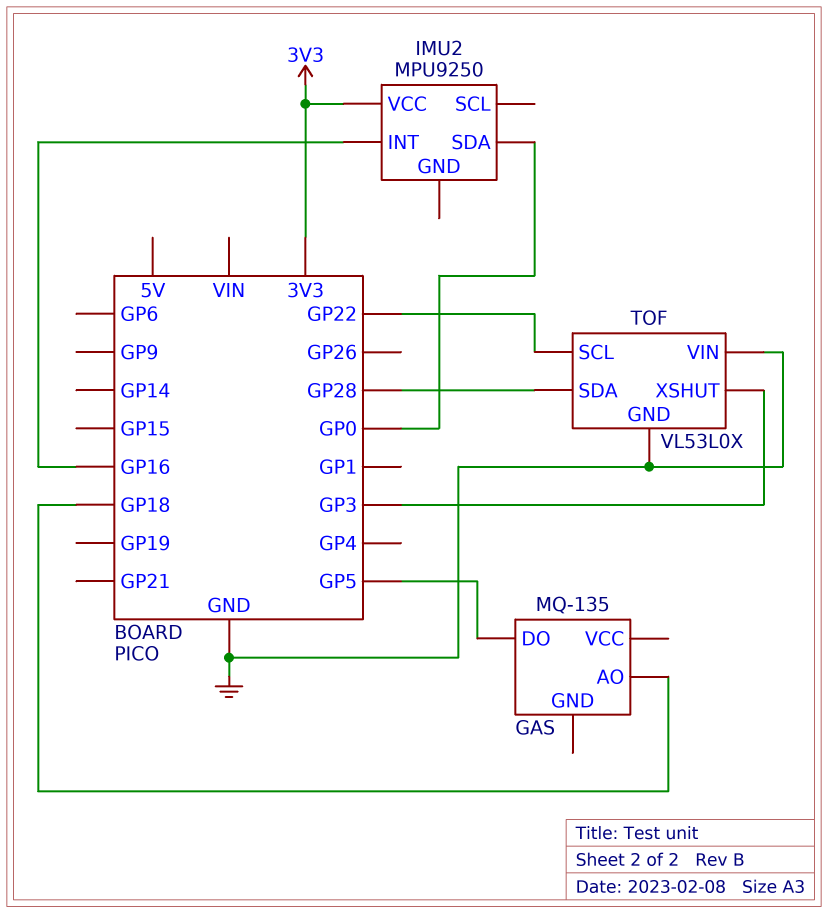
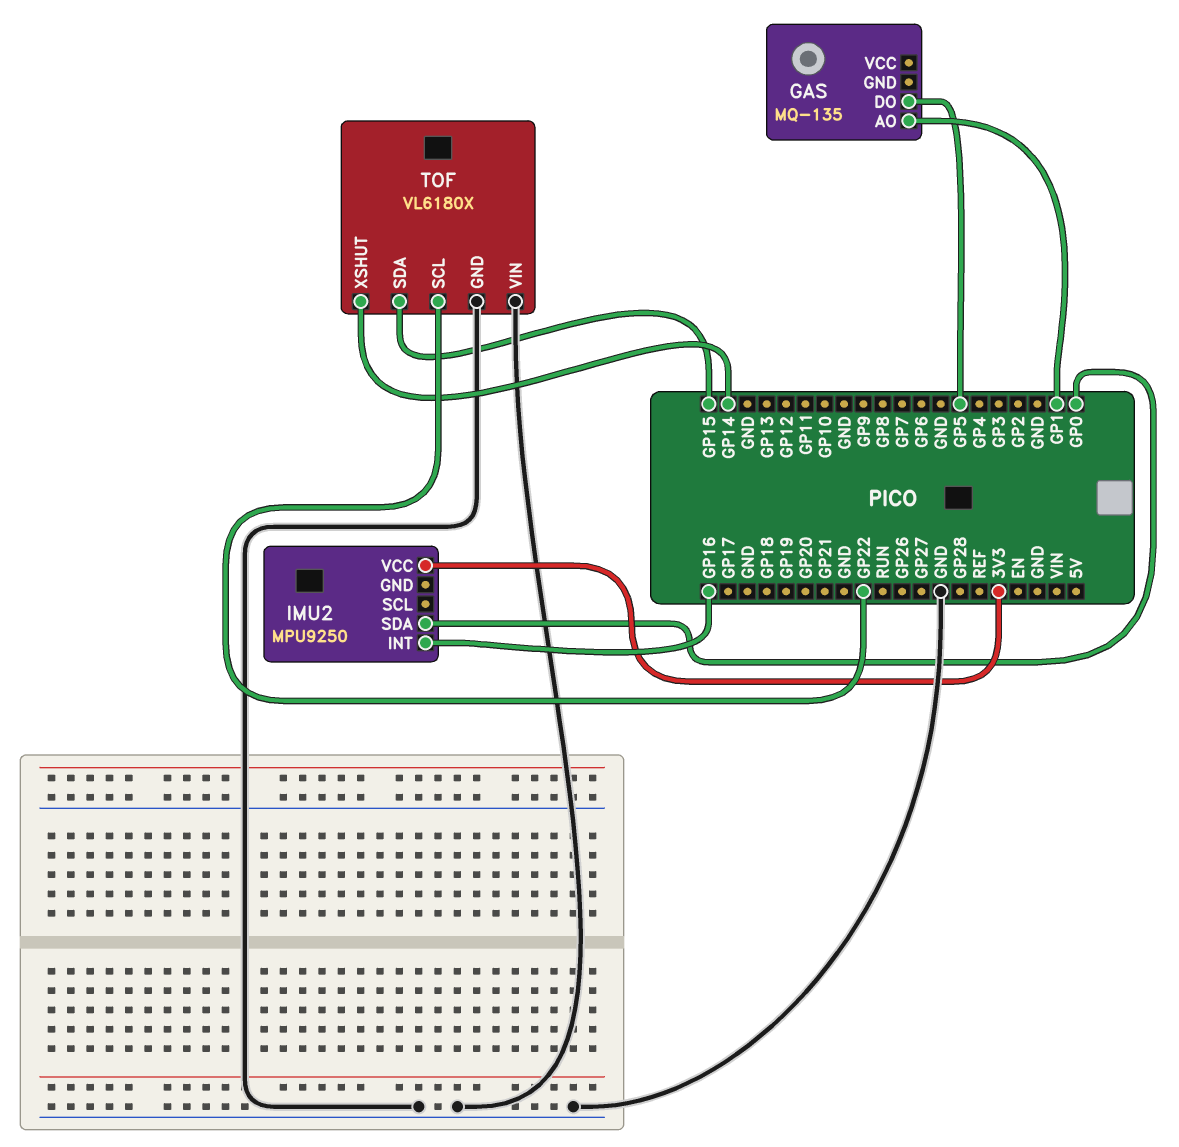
GAS pin AO: GP18 -> GP1
TOF: VL53L0X -> VL6180X
TOF pin SDA: GP28 -> GP15
TOF pin XSHUT: GP3 -> GP14

